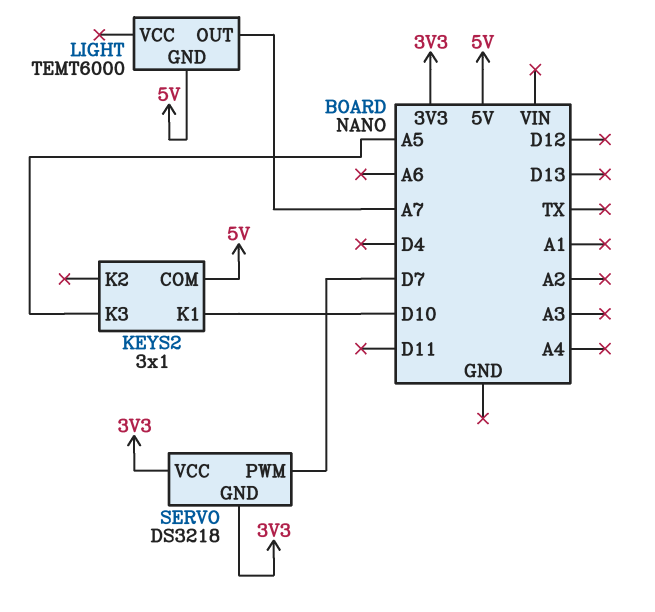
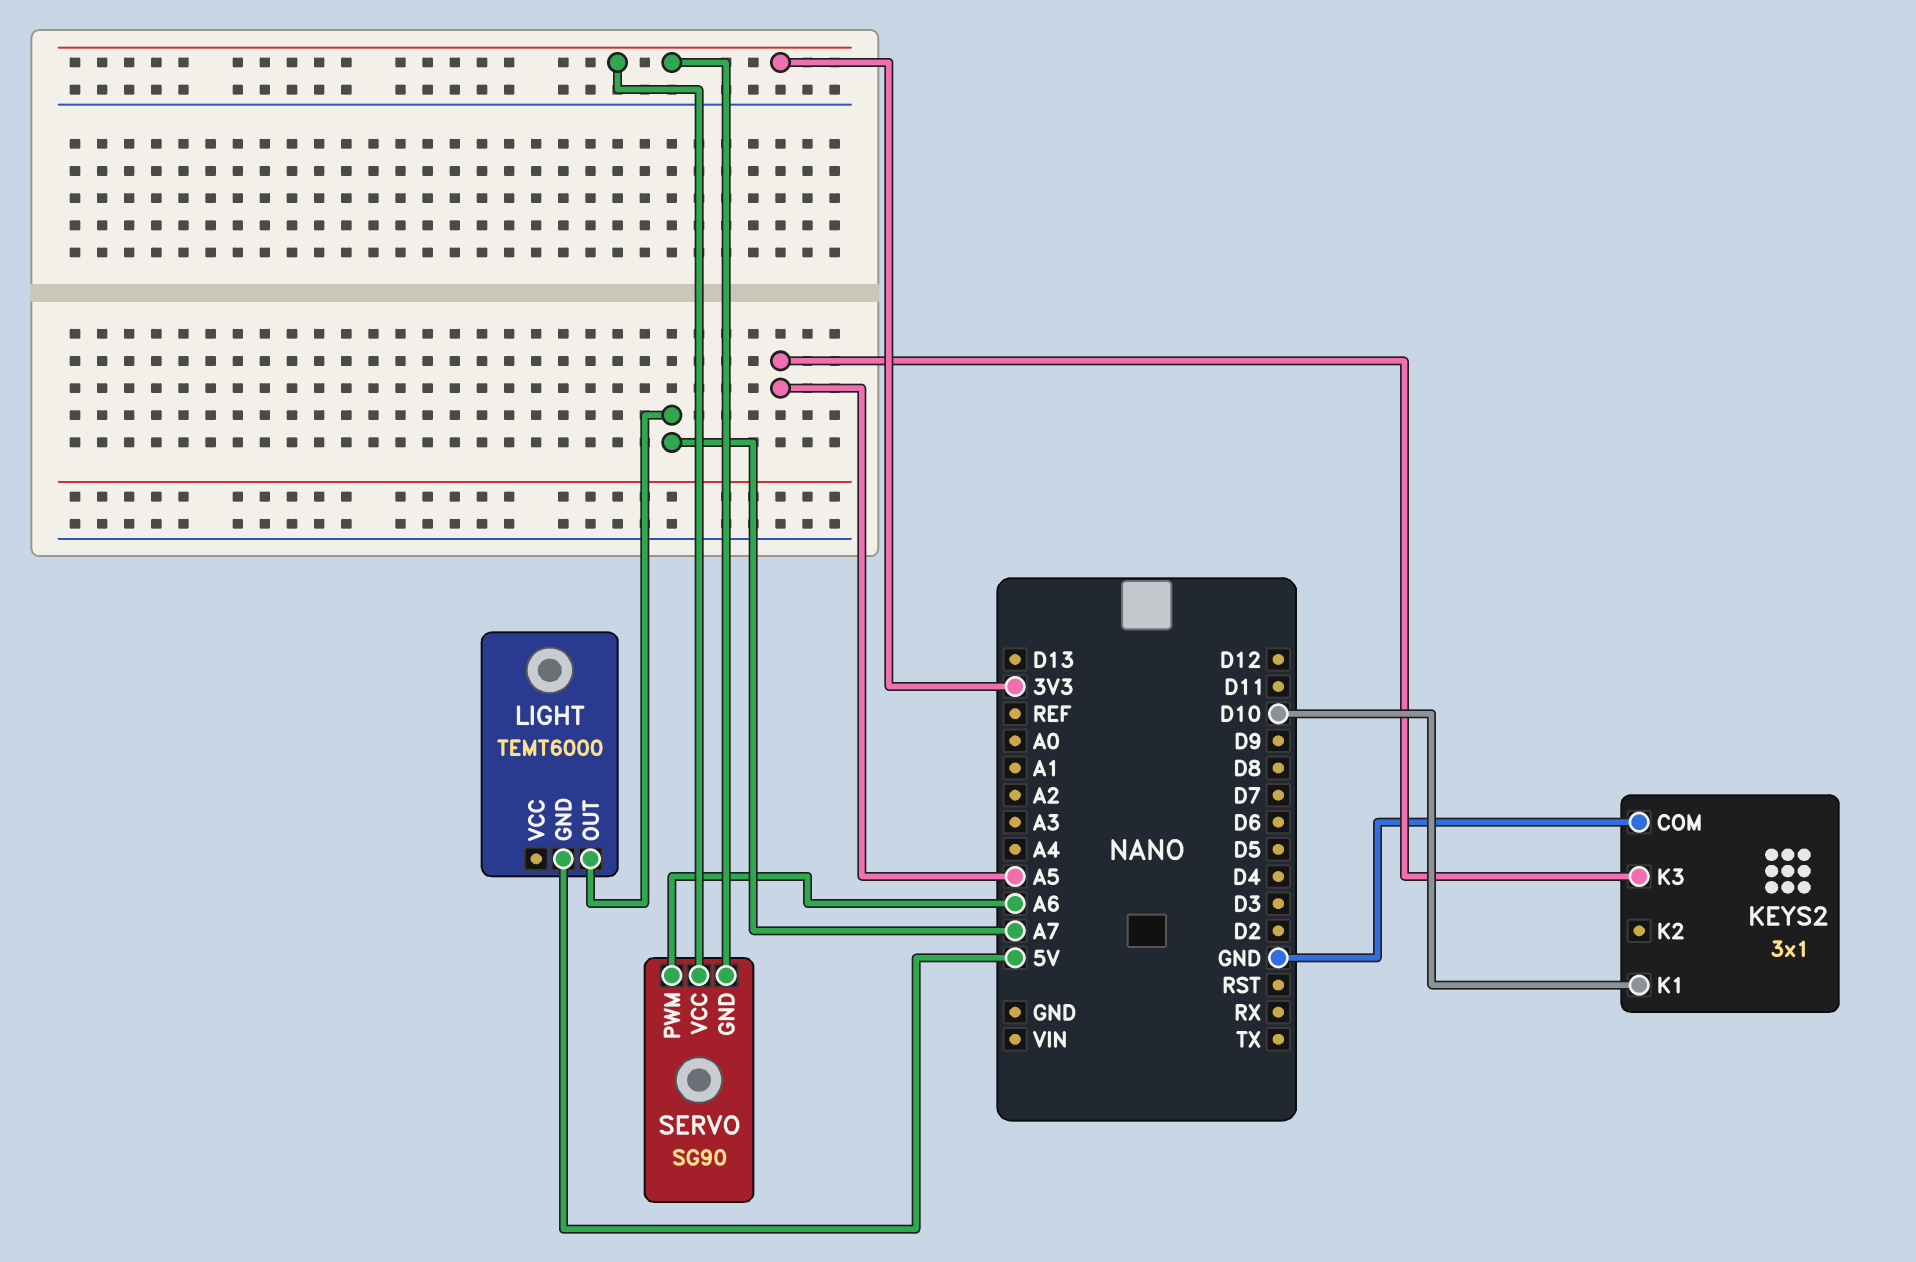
KEYS2 pin COM: 5V -> GND
SERVO: DS3218 -> SG90
SERVO pin PWM: D7 -> A6

